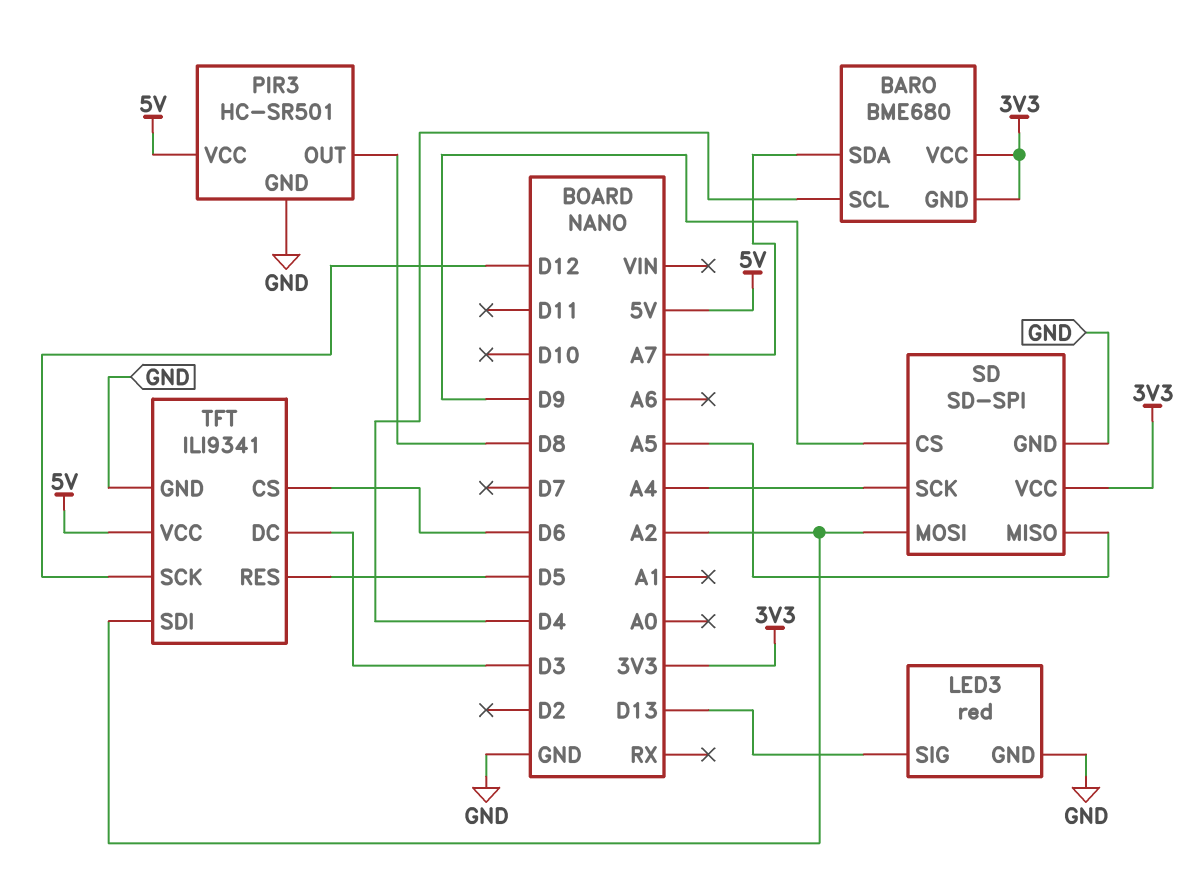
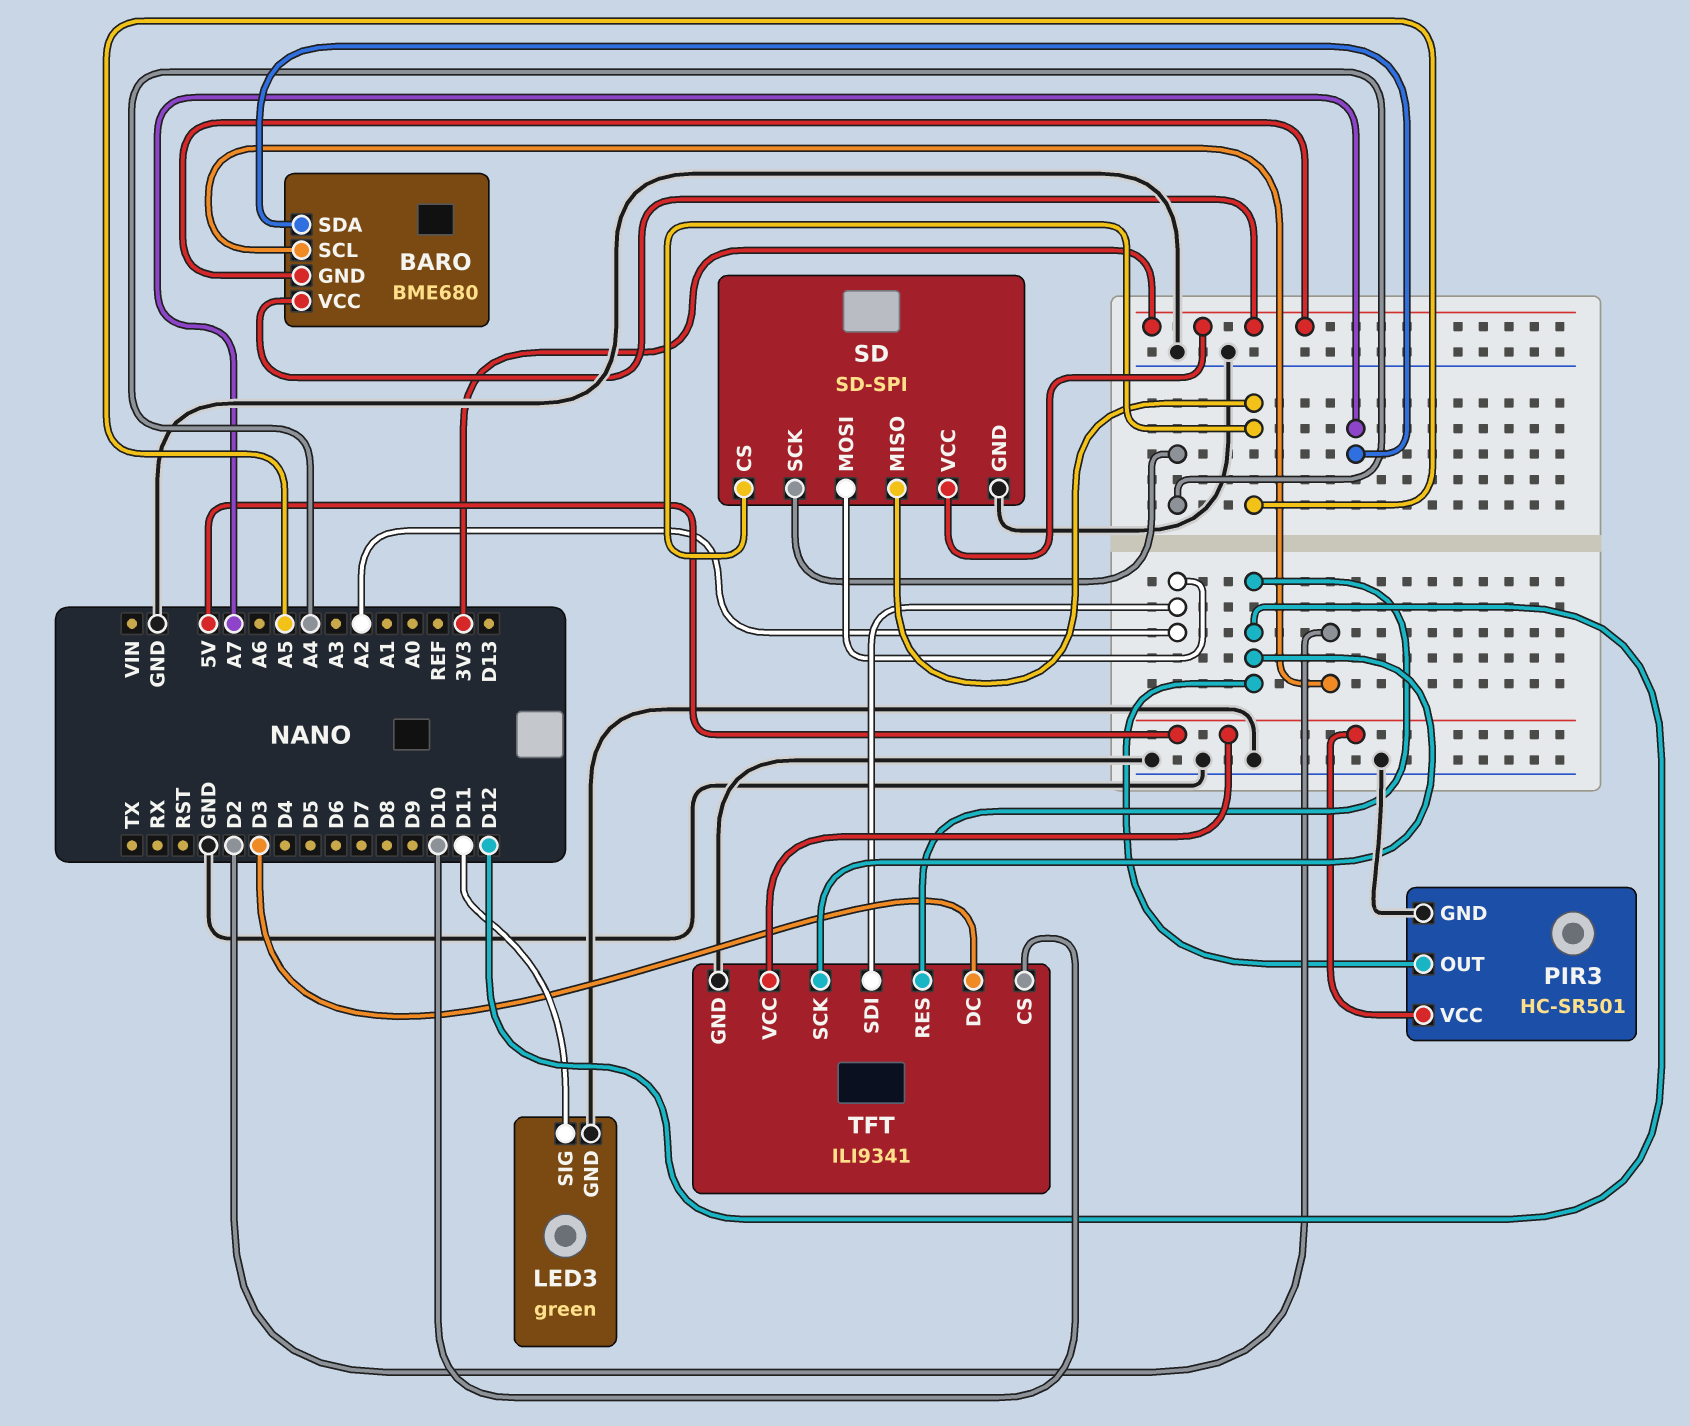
BARO pin SCL: D4 -> D2
LED3: red -> green
LED3 pin SIG: D13 -> D11
PIR3 pin OUT: D8 -> D12
SD pin CS: D9 -> A5
TFT pin CS: D6 -> D10
TFT pin RES: D5 -> D12

